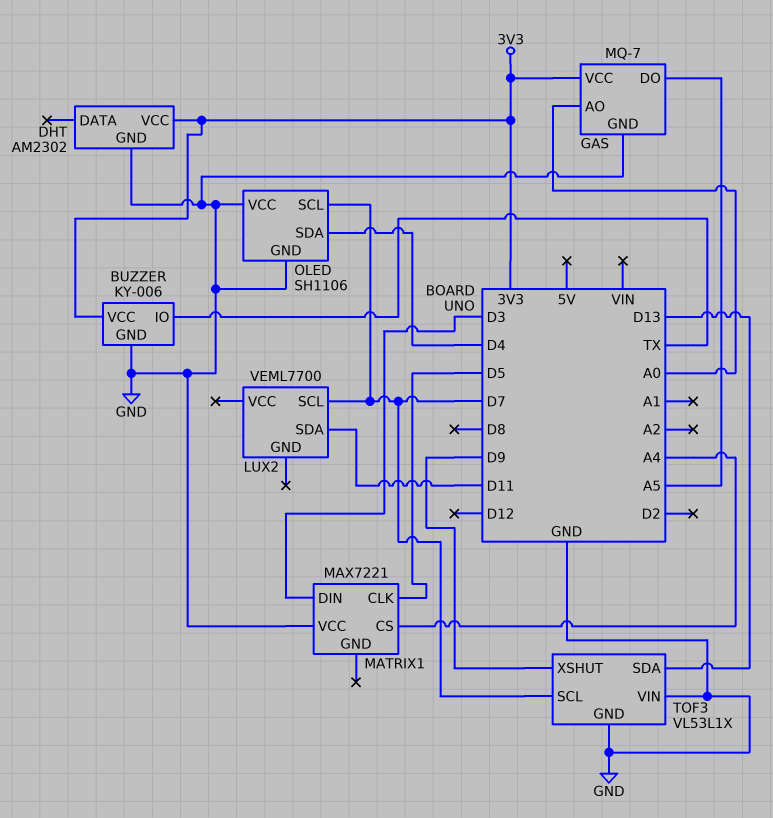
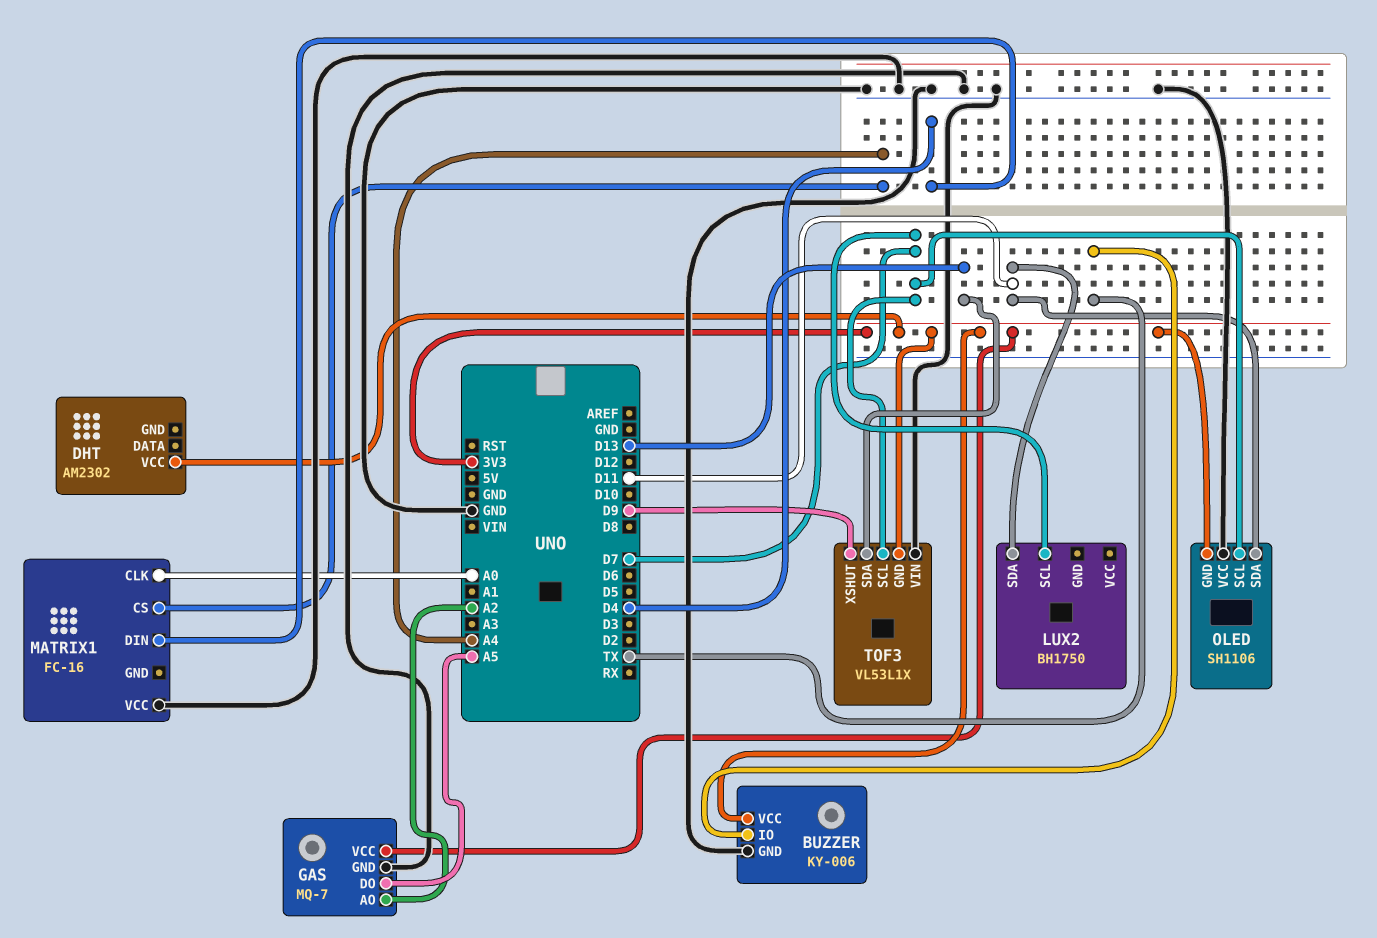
DHT pin GND: GND -> none
GAS pin AO: A0 -> A2
LUX2: VEML7700 -> BH1750
MATRIX1: MAX7221 -> FC-16
MATRIX1 pin CLK: D5 -> A0
MATRIX1 pin DIN: D3 -> D4
OLED pin GND: GND -> 3V3
OLED pin SDA: D4 -> D11
TOF3 pin GND: GND -> 3V3

